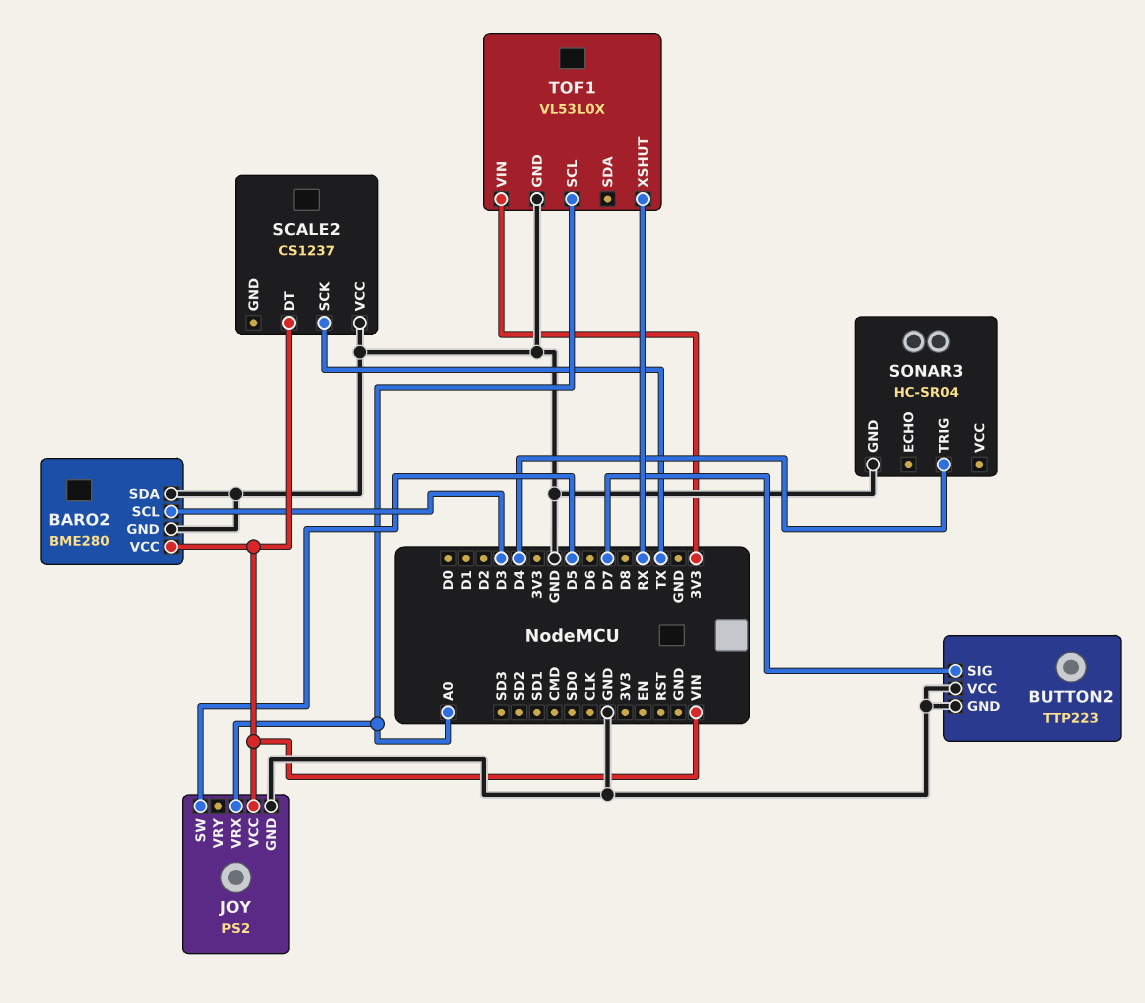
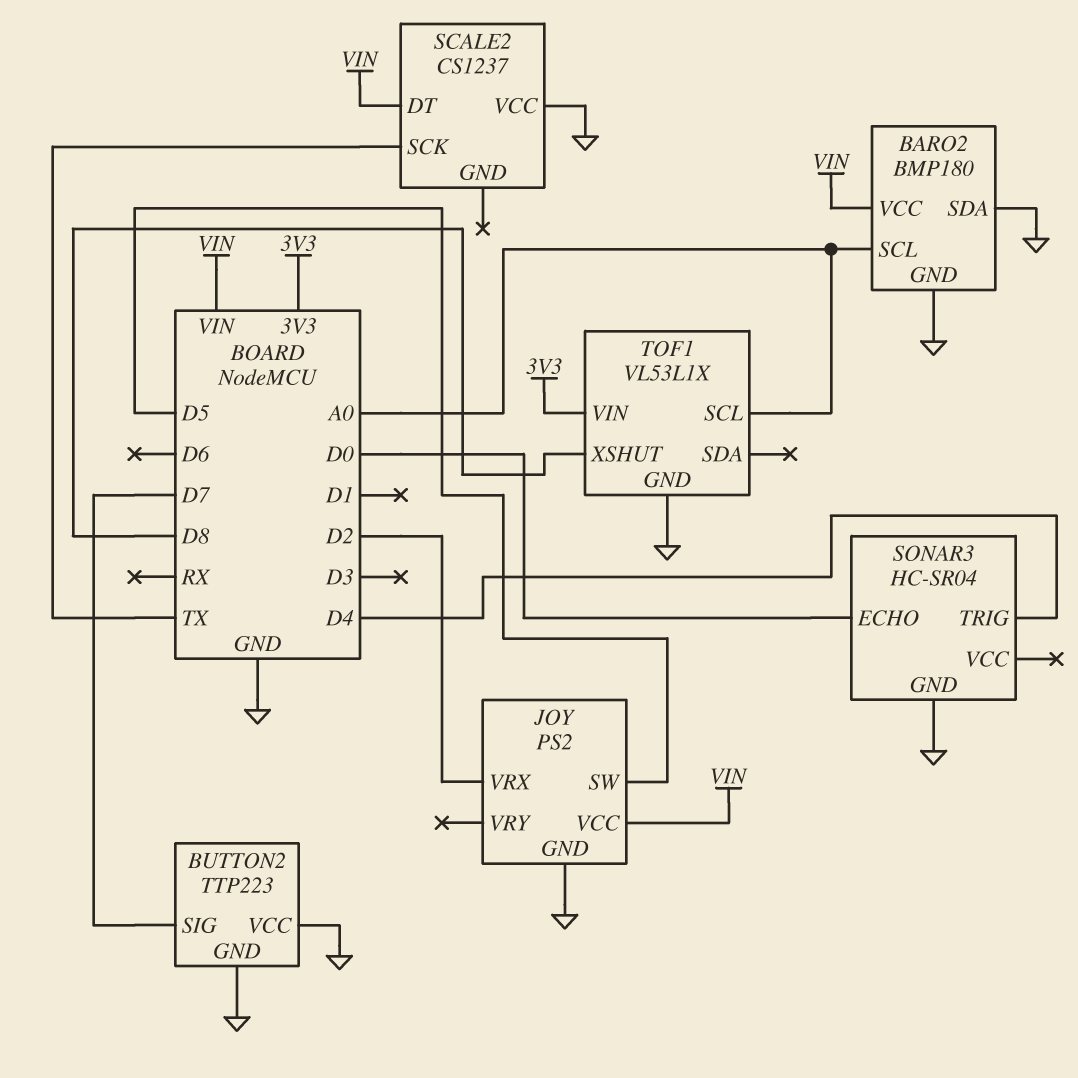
BARO2: BME280 -> BMP180
BARO2 pin SCL: D3 -> A0
JOY pin VRX: A0 -> D2
SONAR3 pin ECHO: none -> D0
TOF1: VL53L0X -> VL53L1X
TOF1 pin XSHUT: RX -> D8

